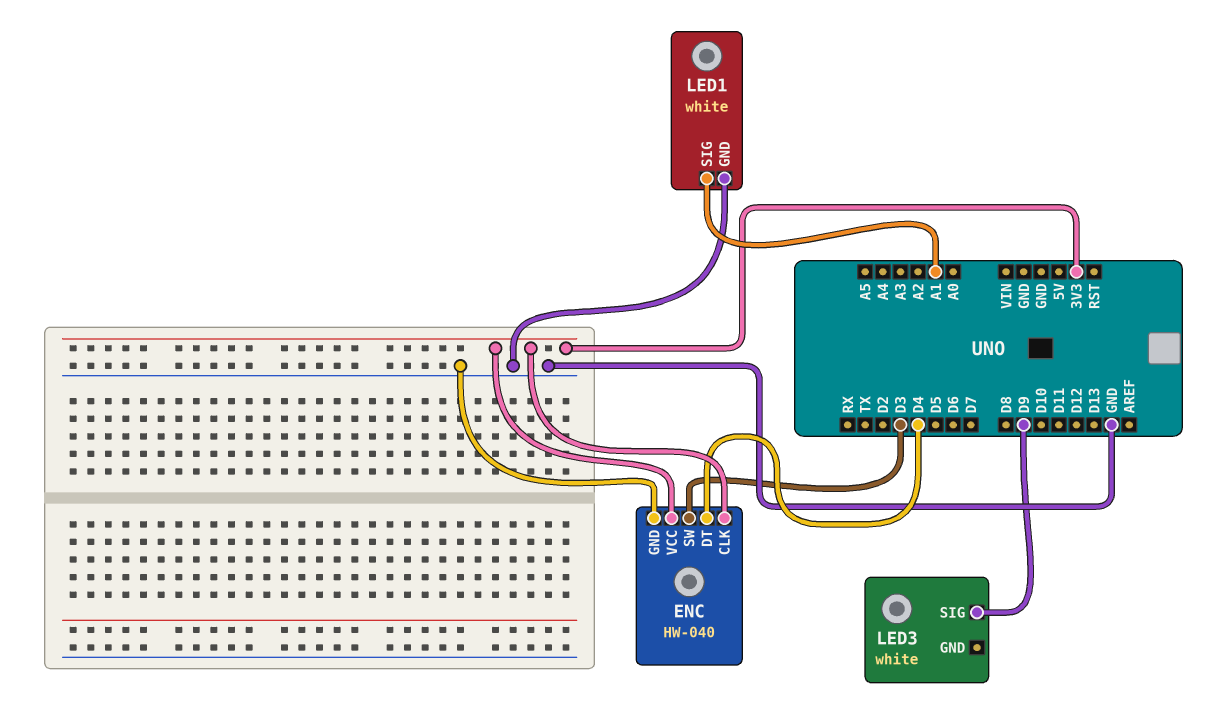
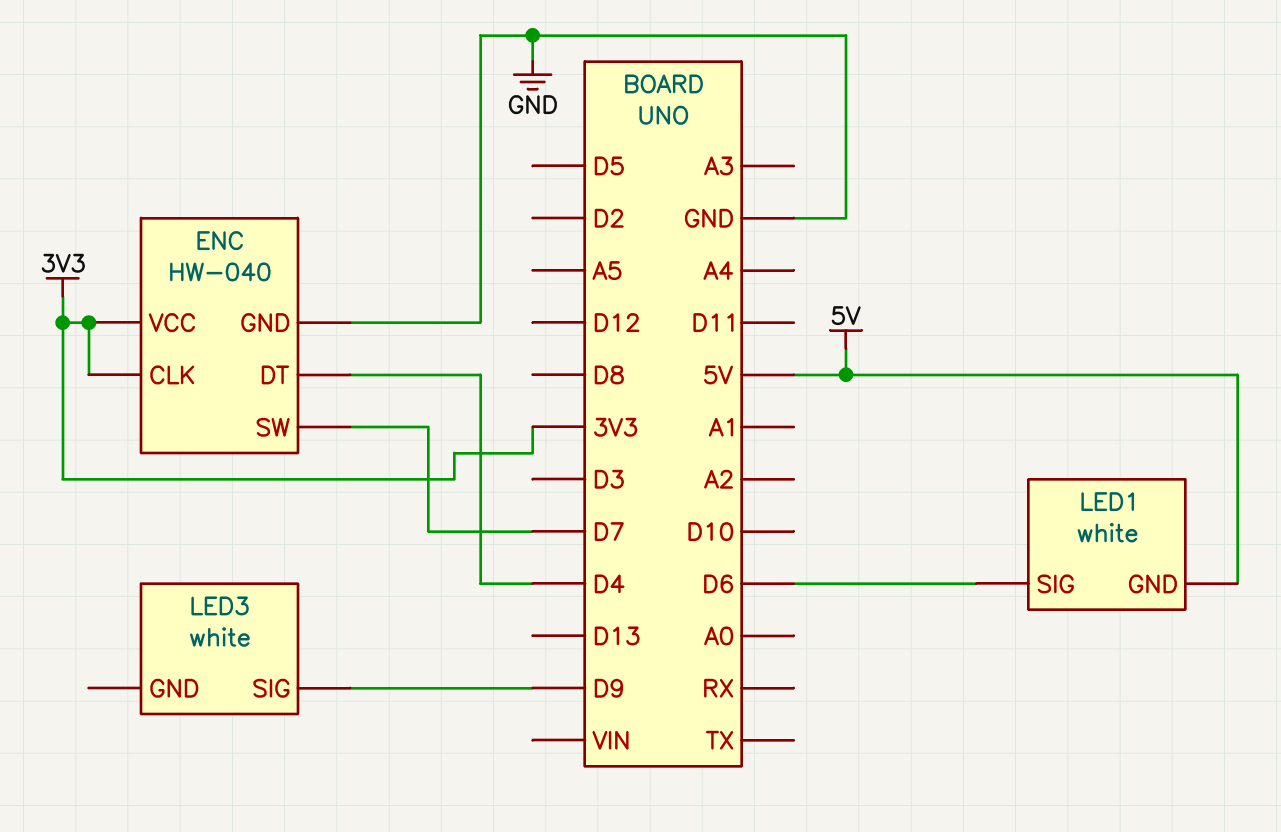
ENC pin SW: D3 -> D7
LED1 pin GND: GND -> 5V
LED1 pin SIG: A1 -> D6

